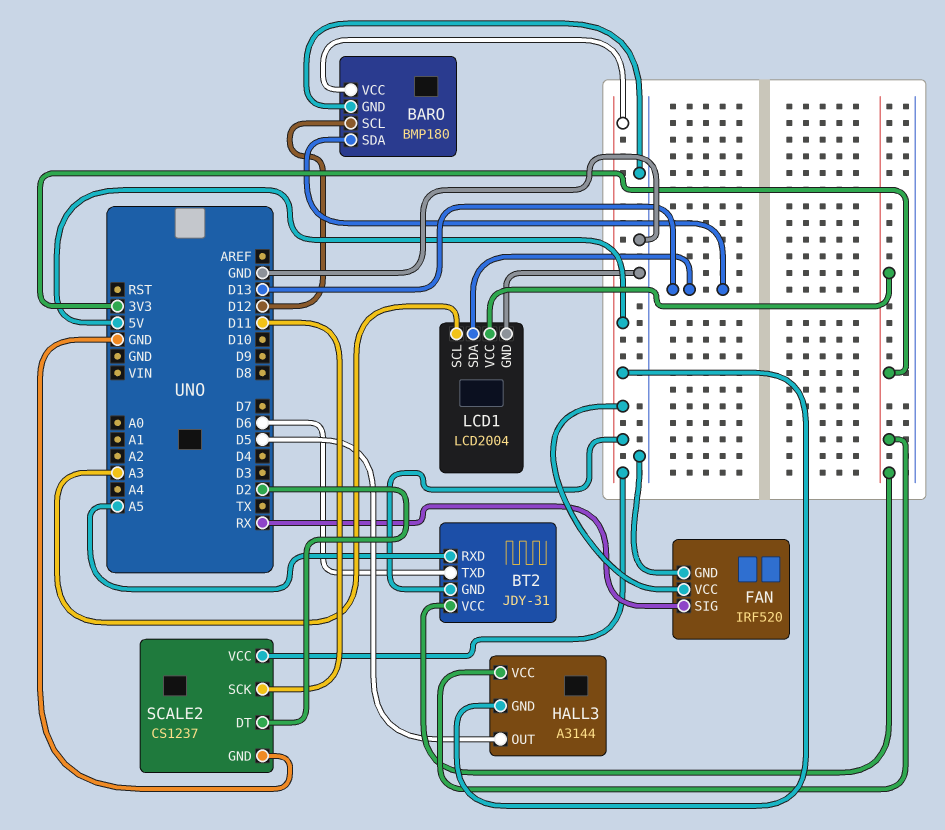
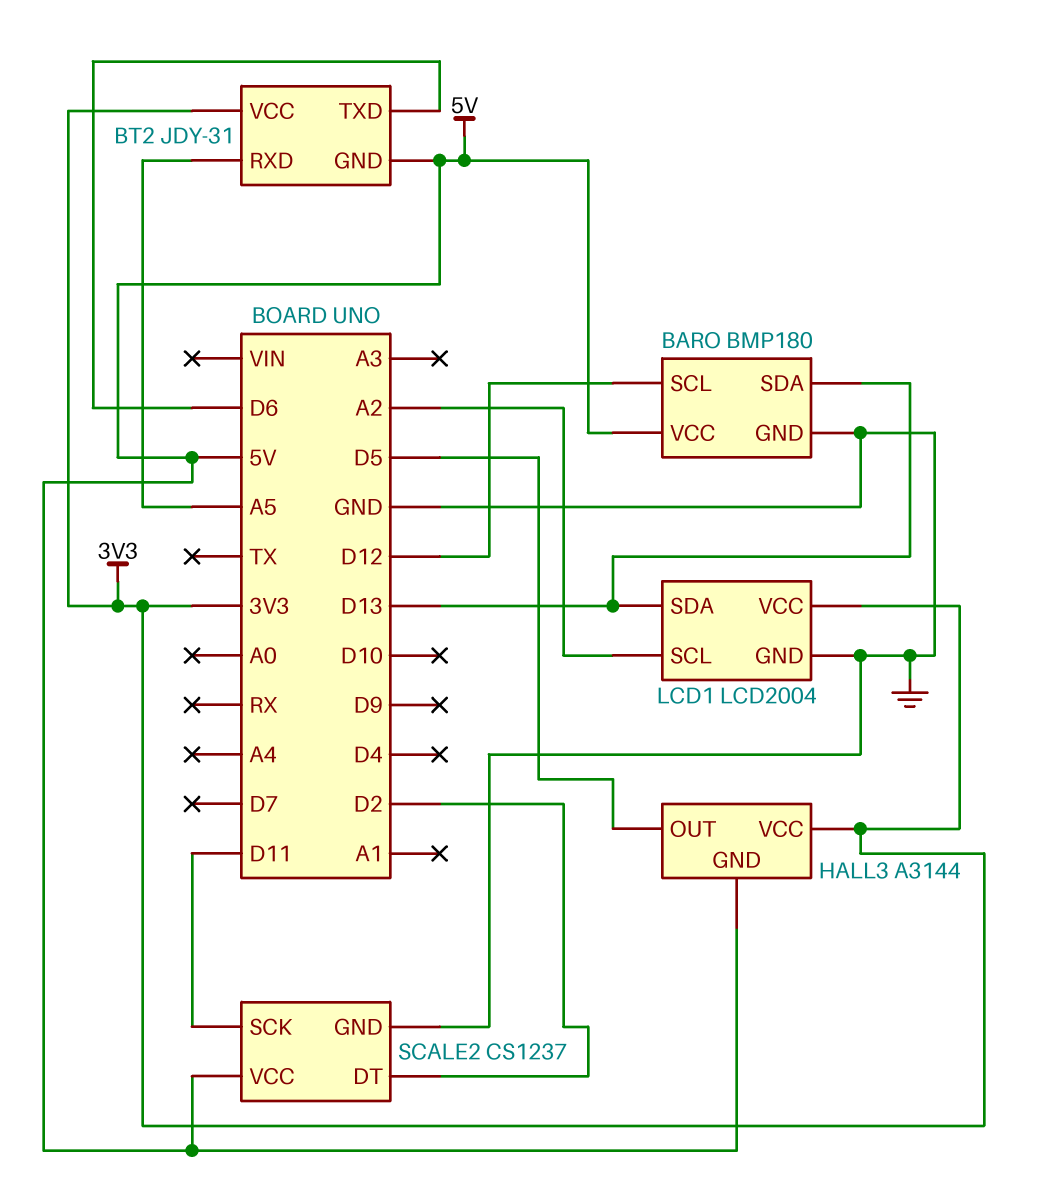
FAN: IRF520 -> none
FAN pin GND: GND -> none
FAN pin SIG: RX -> none
FAN pin VCC: 5V -> none
LCD1 pin SCL: A3 -> A2

